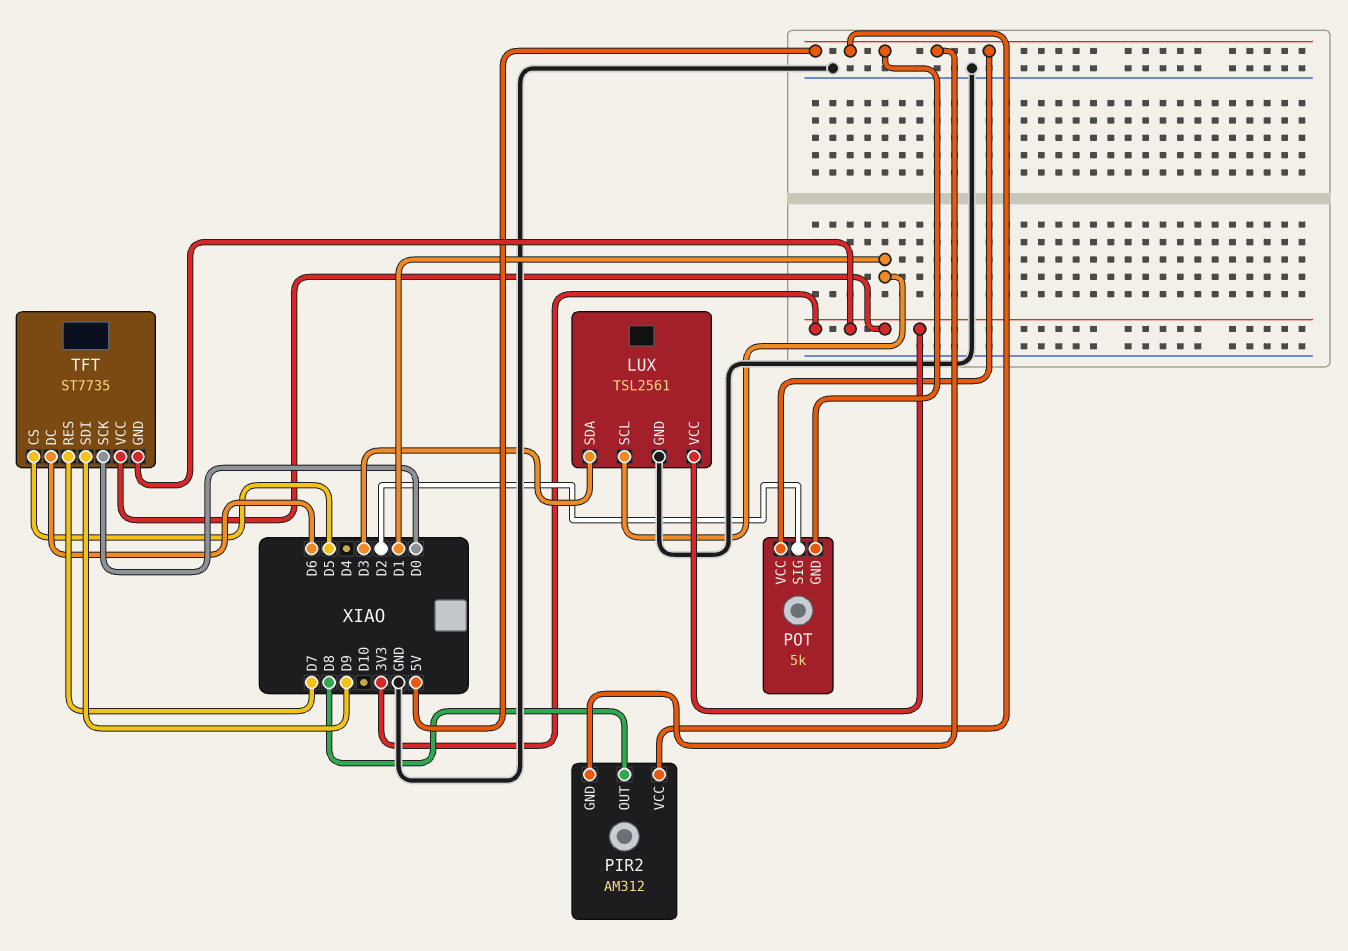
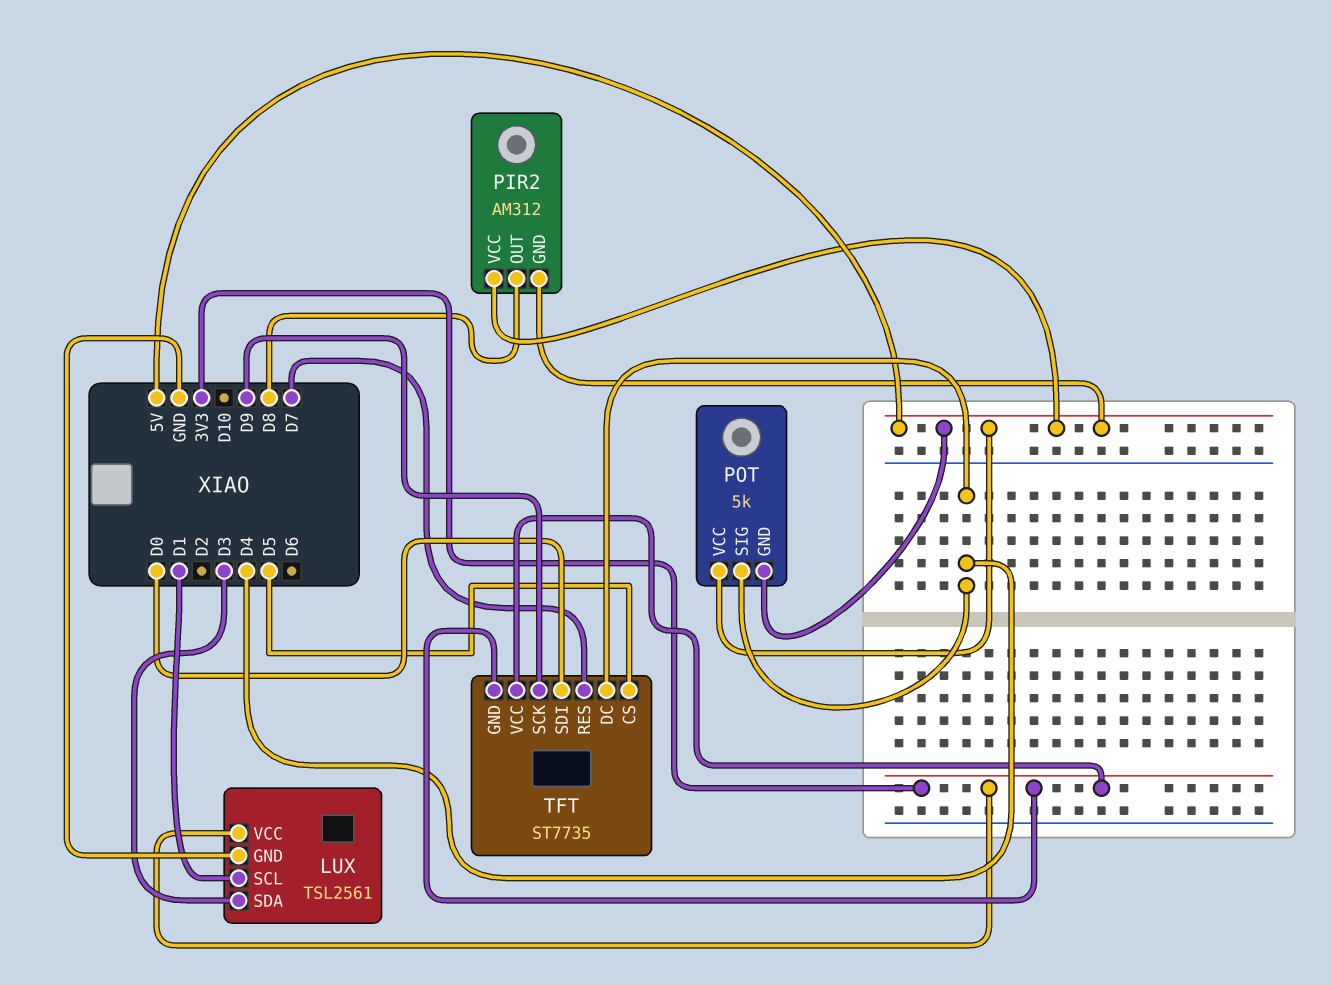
POT pin SIG: D2 -> D4
TFT pin DC: D6 -> D4
TFT pin SCK: D0 -> D9
TFT pin SDI: D9 -> D0

